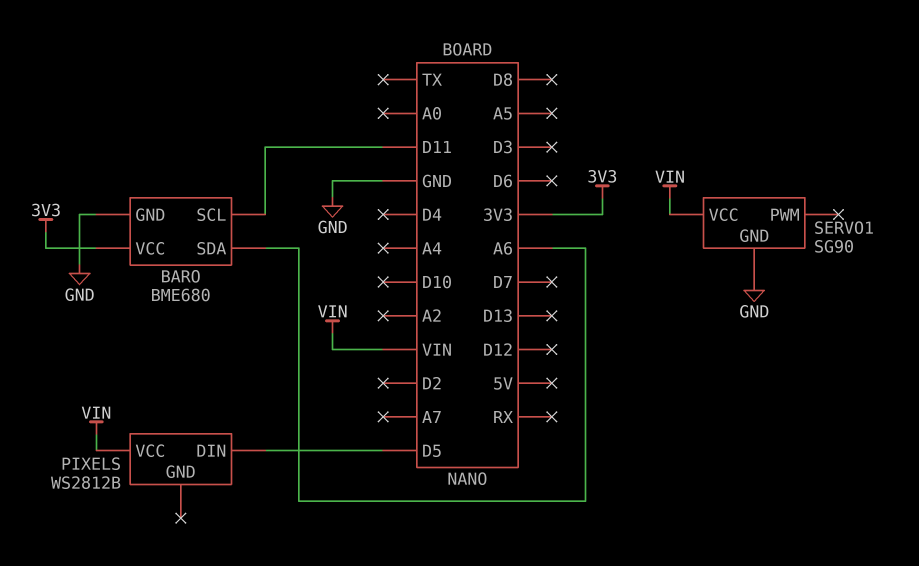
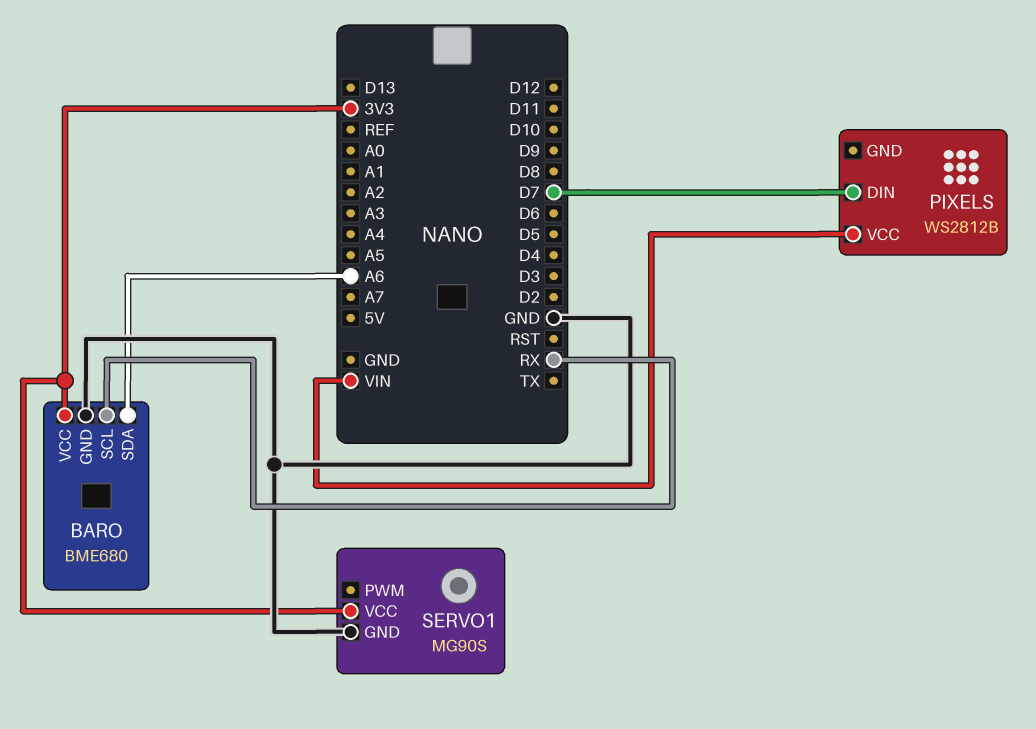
BARO pin SCL: D11 -> RX
PIXELS pin DIN: D5 -> D7
SERVO1: SG90 -> MG90S
SERVO1 pin VCC: VIN -> 3V3

